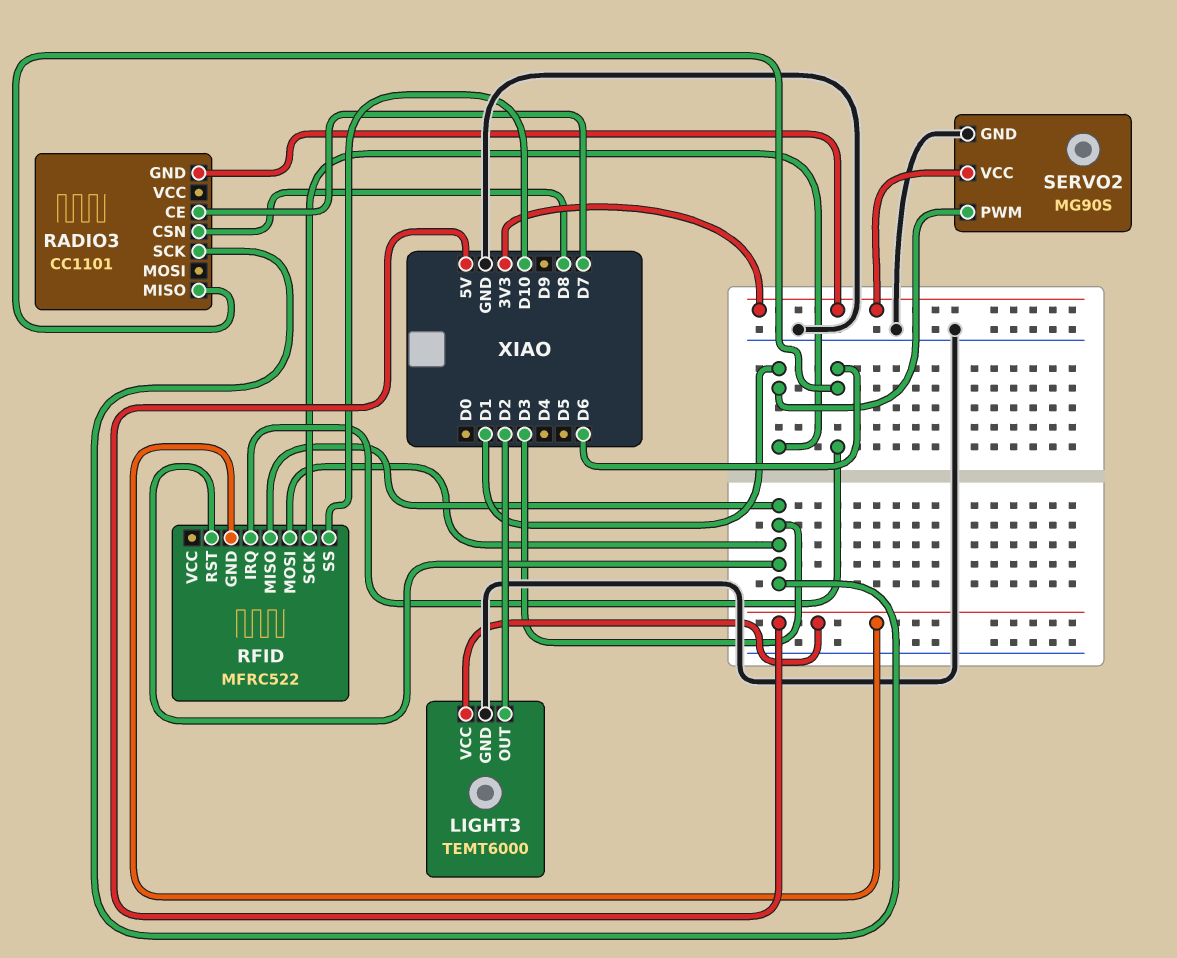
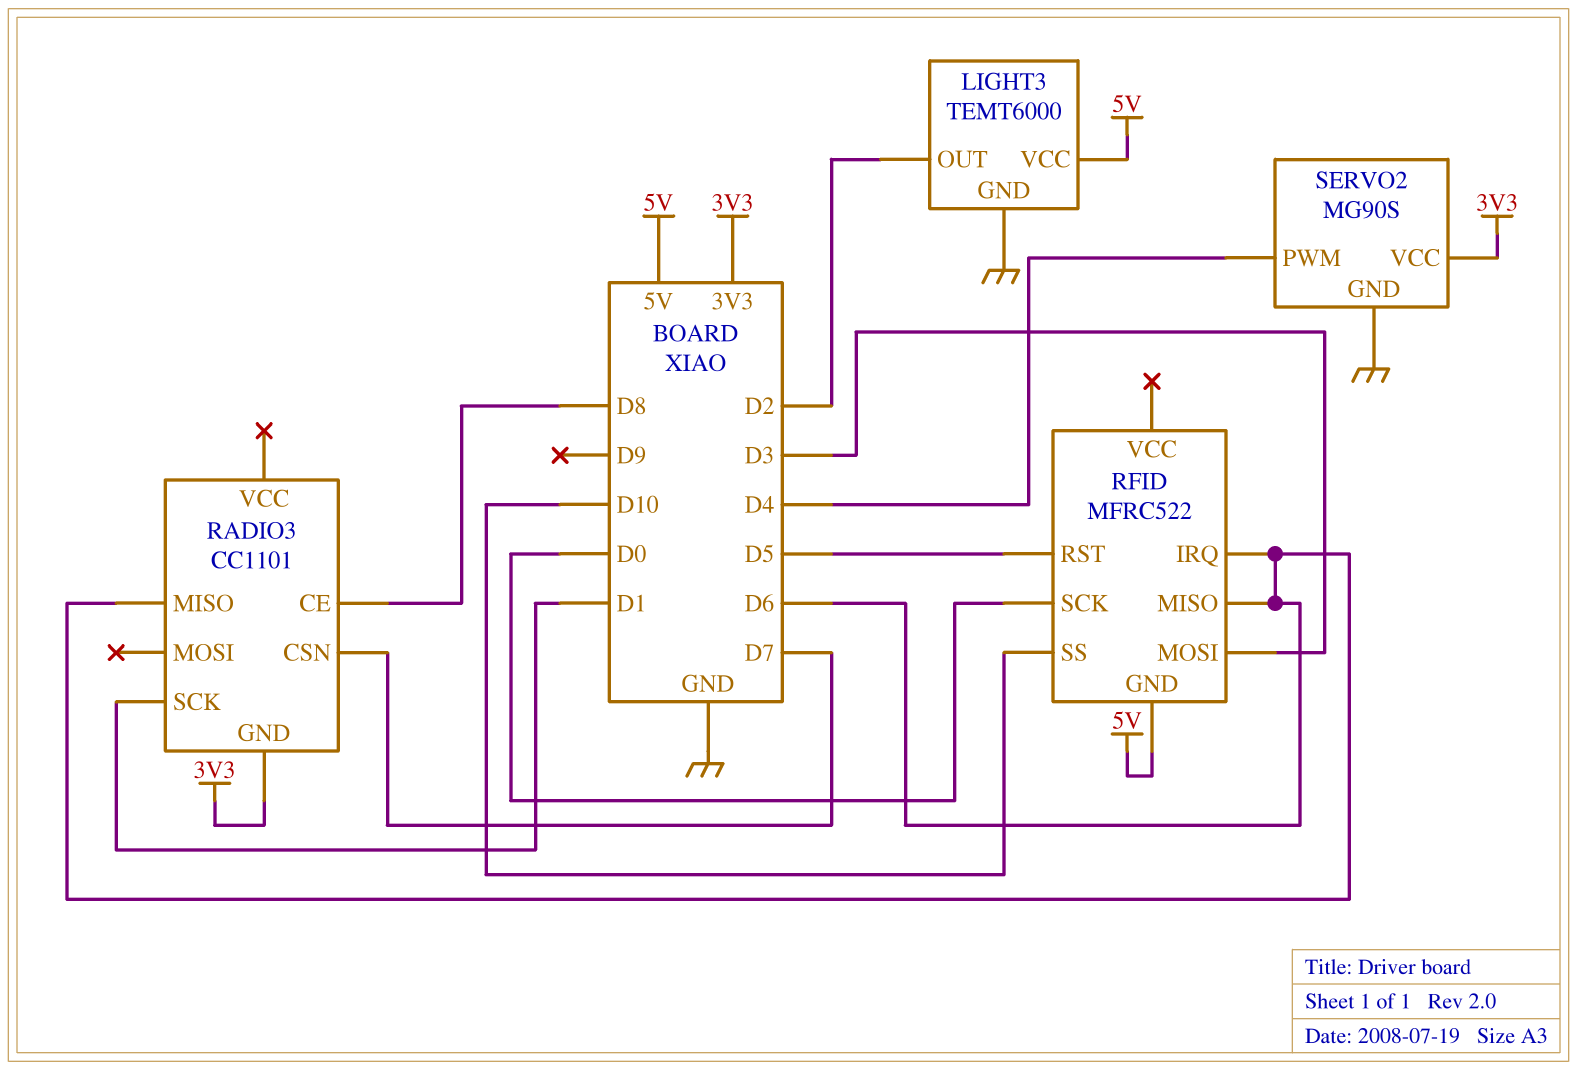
RADIO3 pin CE: D7 -> D8
RADIO3 pin CSN: D8 -> D7
RADIO3 pin SCK: D3 -> D1
RFID pin MISO: D3 -> D6
RFID pin RST: D3 -> D5
RFID pin SCK: D1 -> D0
SERVO2 pin PWM: D1 -> D4

